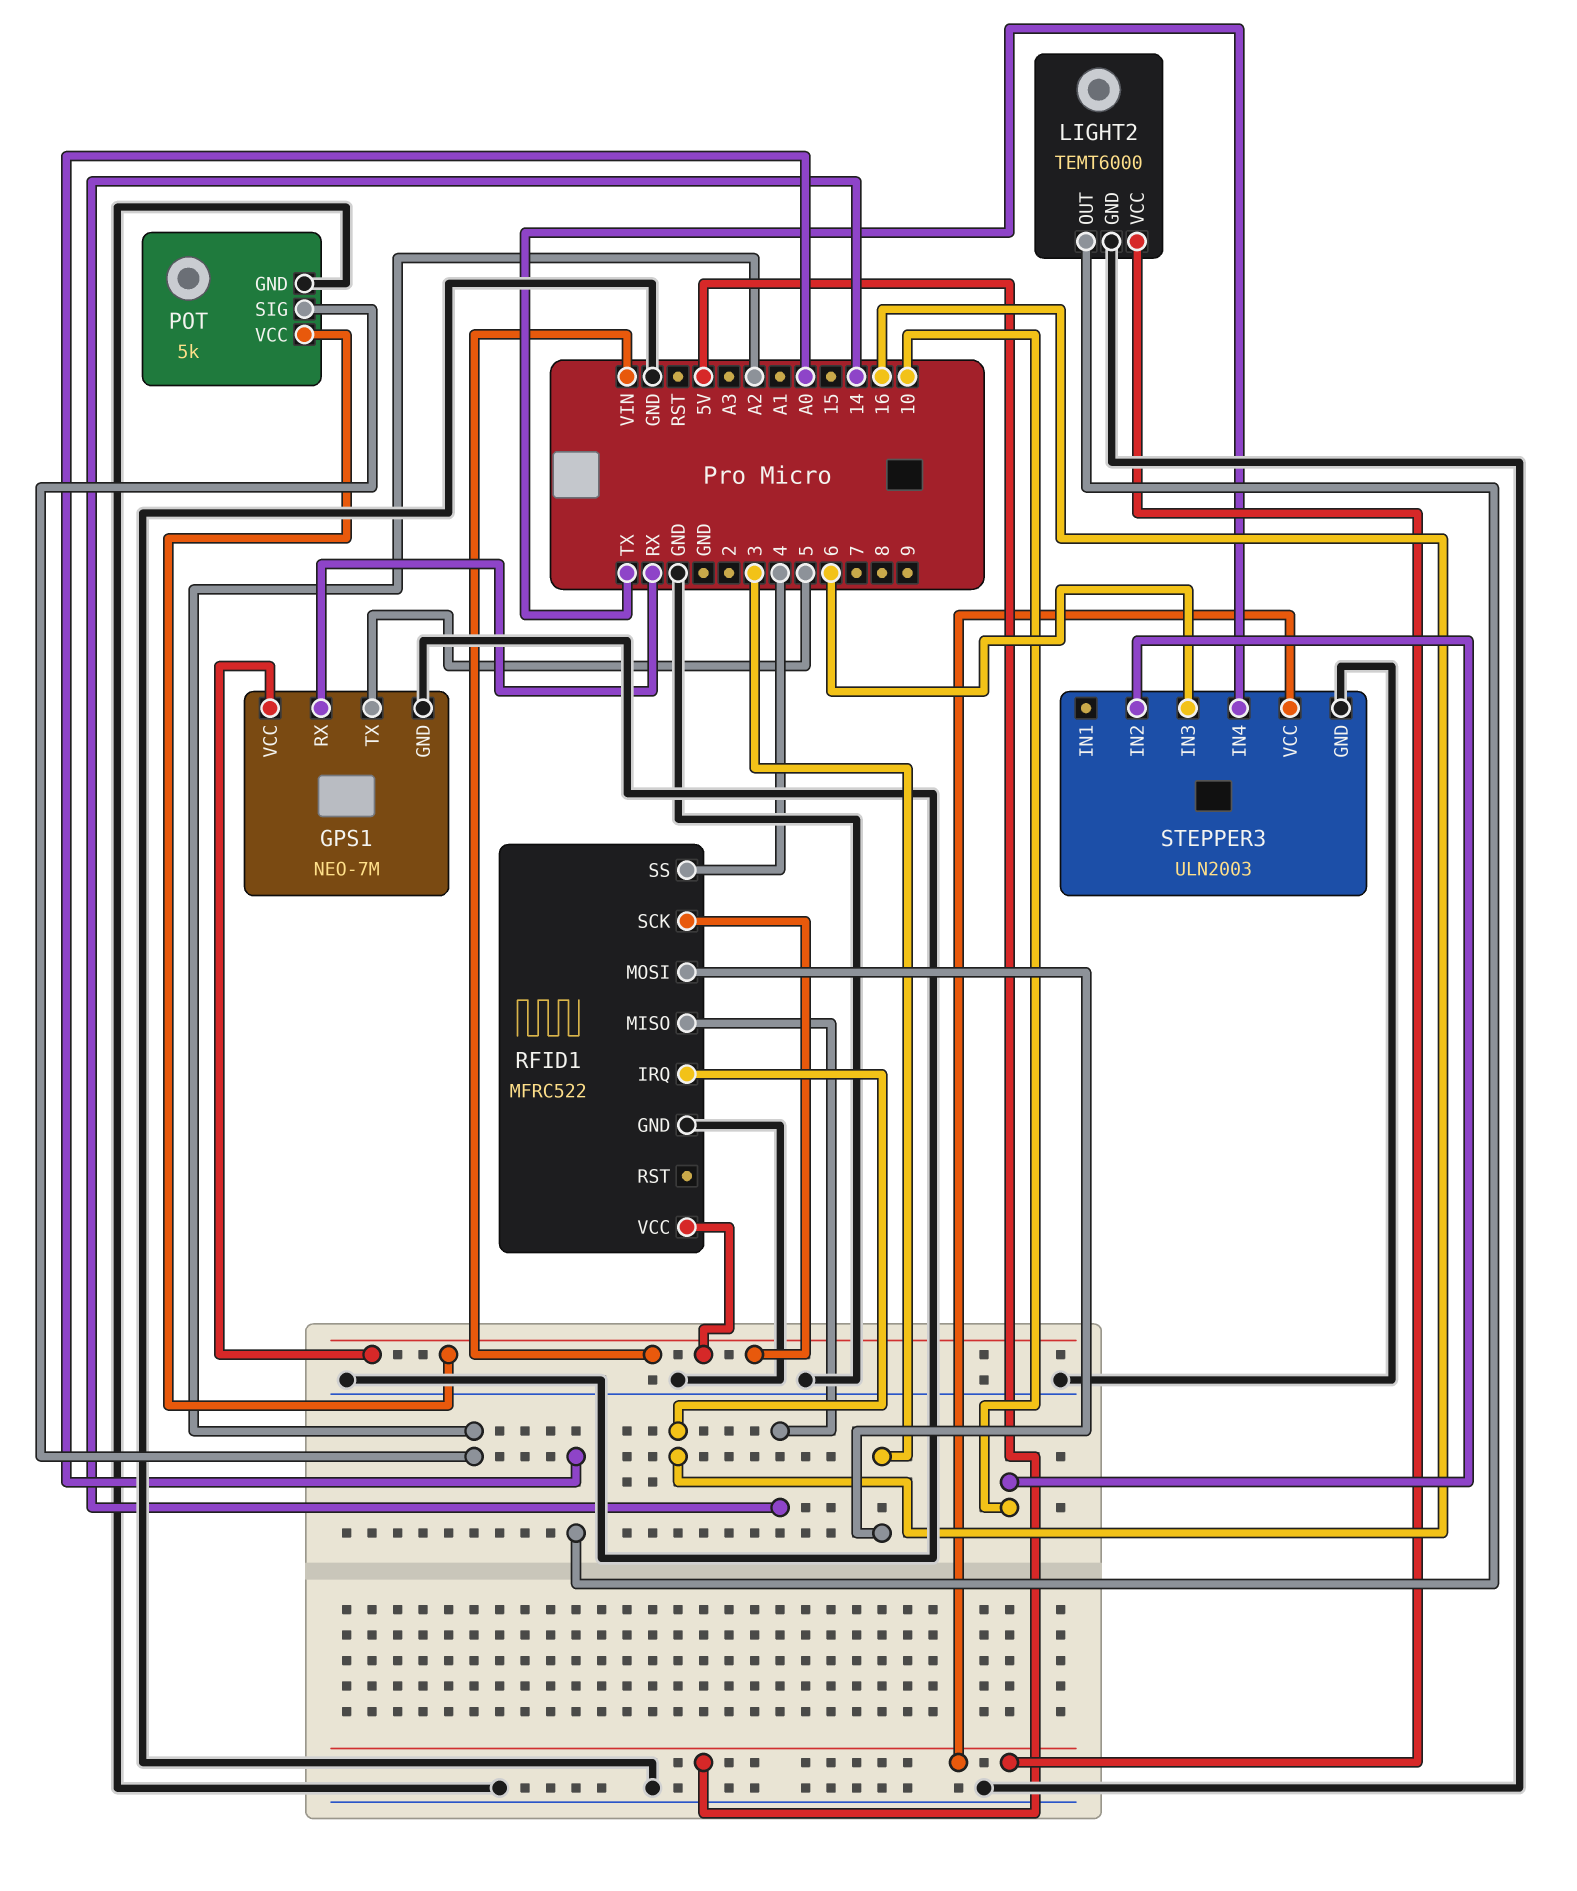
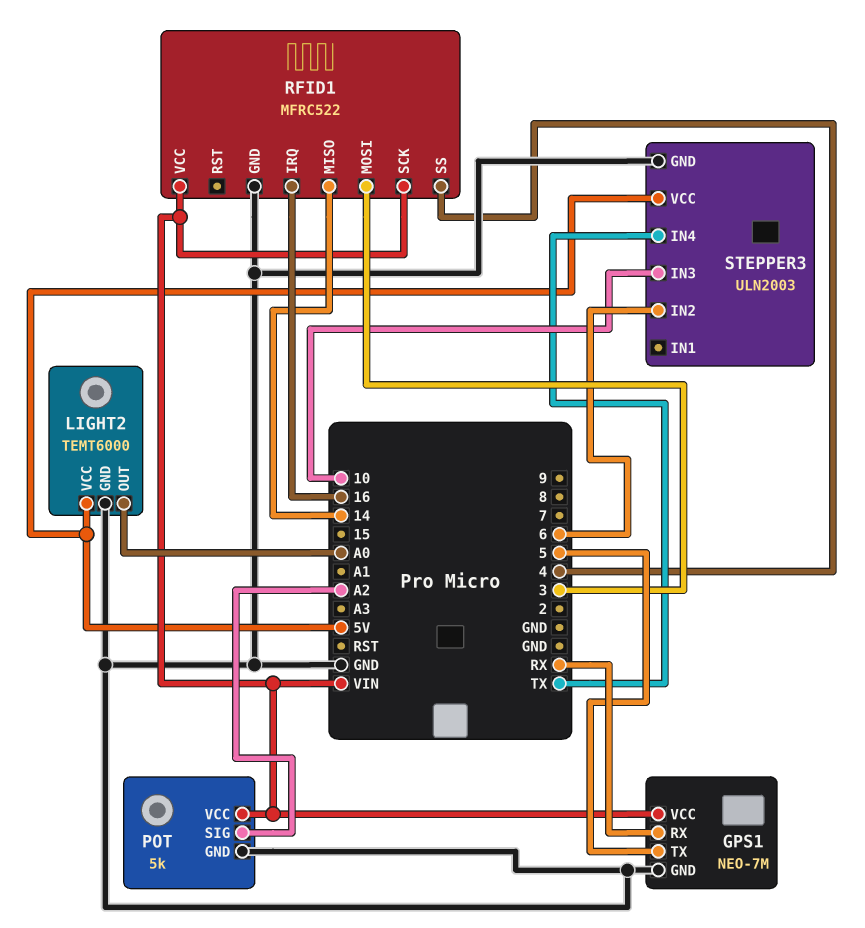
STEPPER3 pin IN2: 10 -> 6
STEPPER3 pin IN3: 6 -> 10

